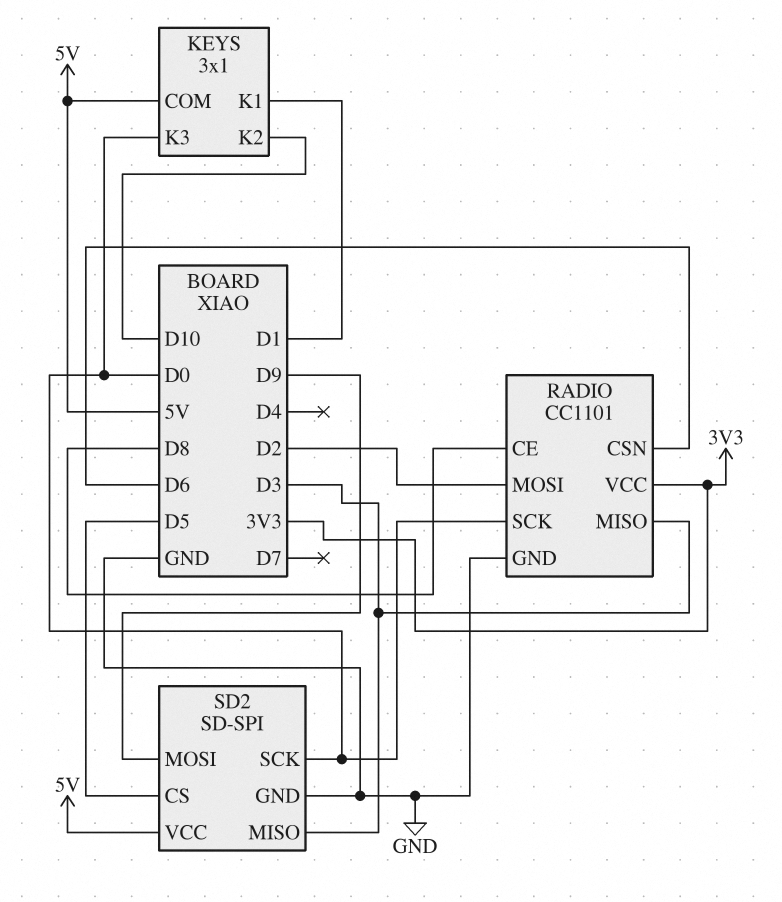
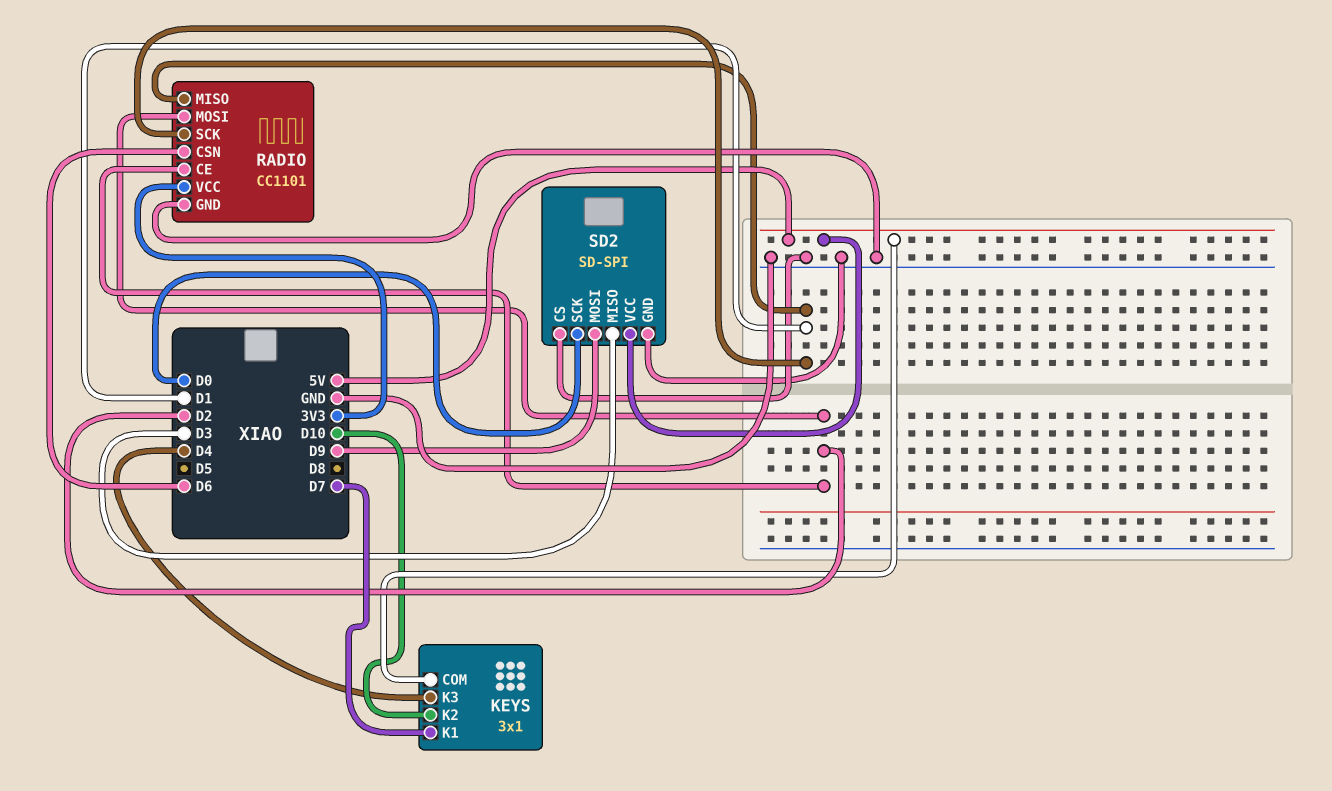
KEYS pin K1: D1 -> D7
KEYS pin K3: D0 -> D4
RADIO pin CE: D8 -> D2
RADIO pin MISO: D3 -> D1
RADIO pin SCK: D0 -> D1
SD2 pin CS: D5 -> GND

